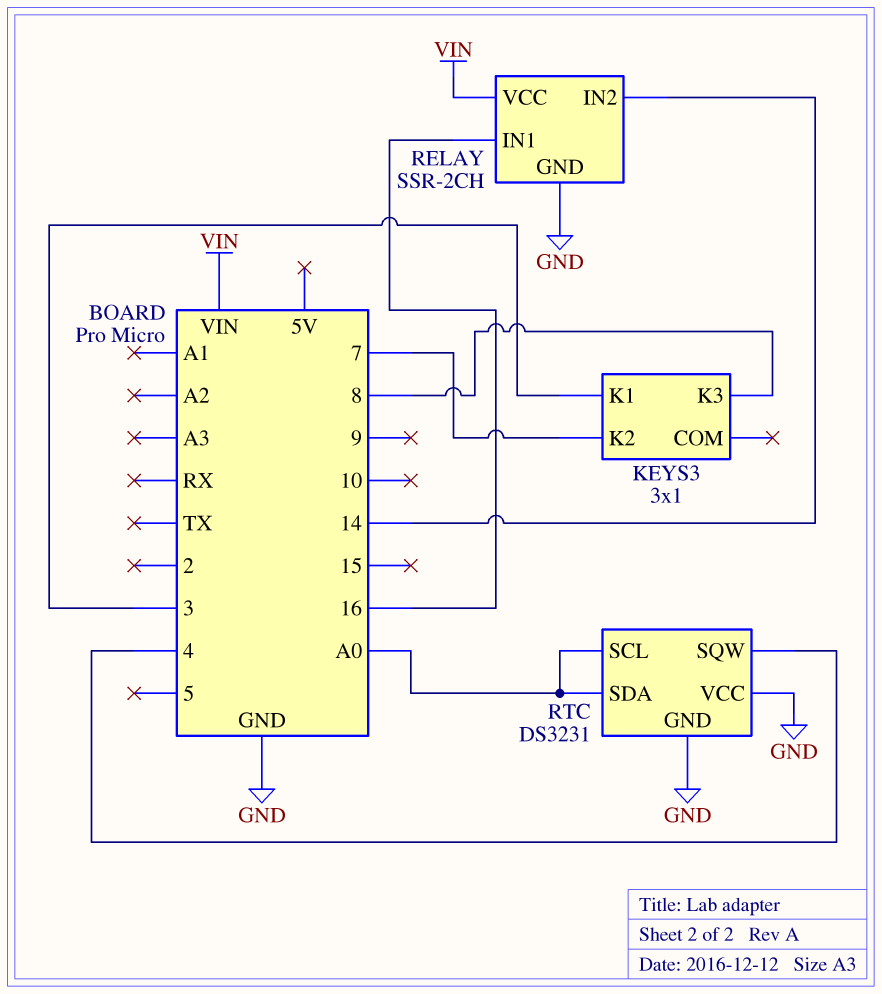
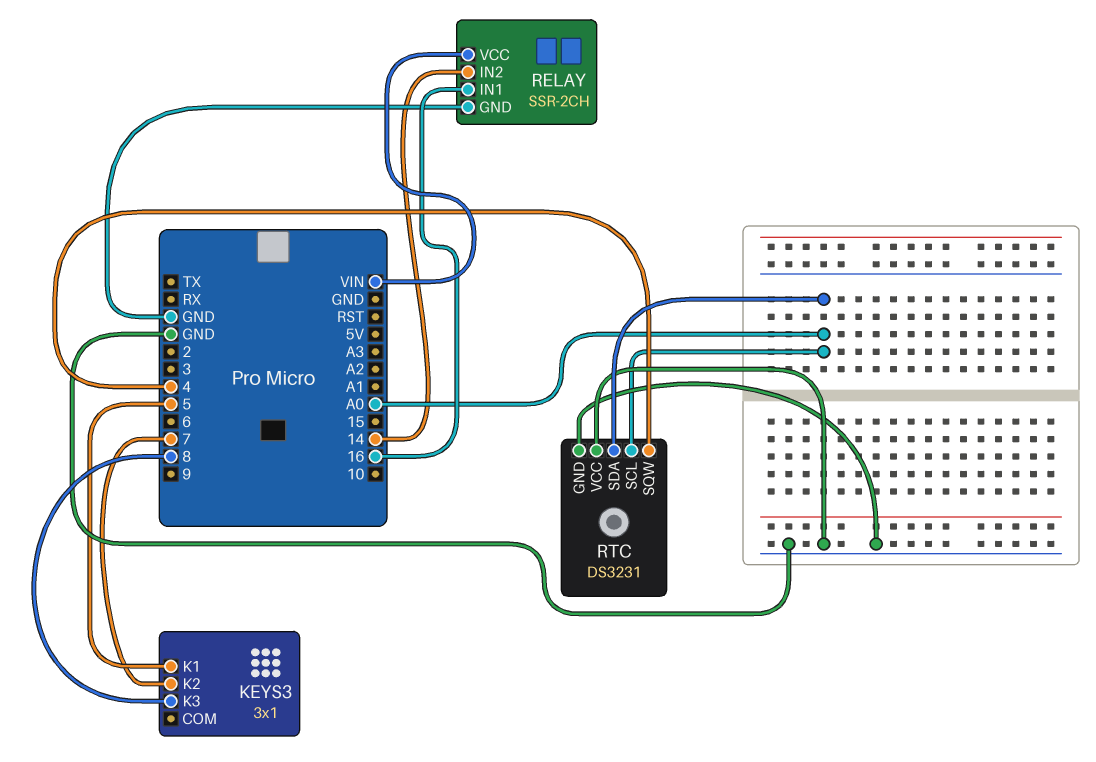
KEYS3 pin K1: 3 -> 5

